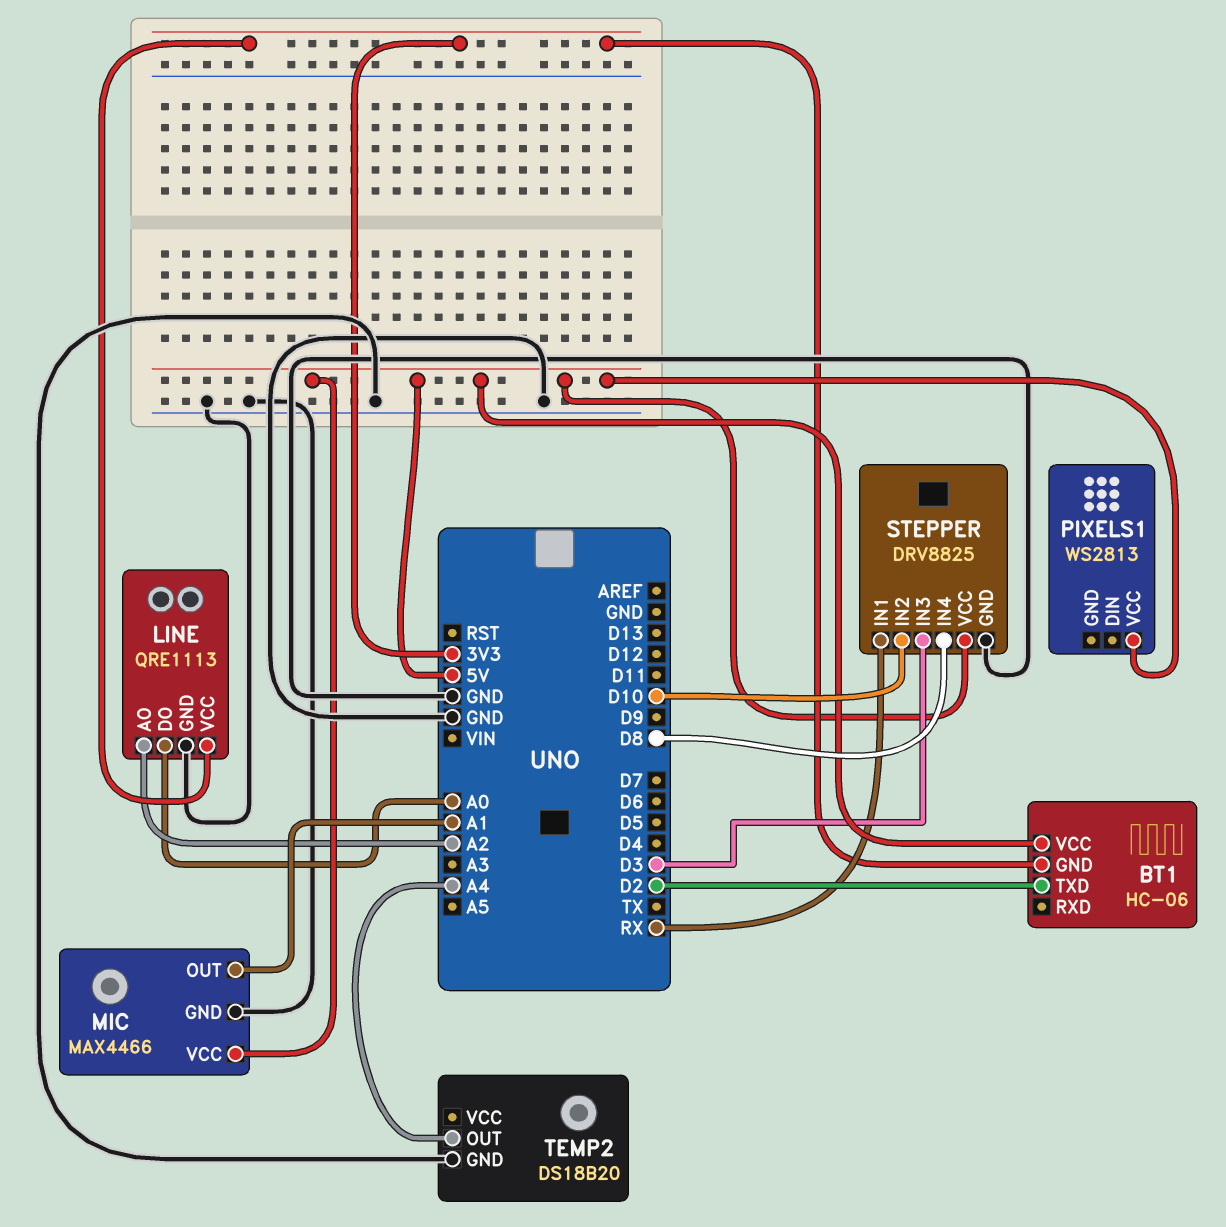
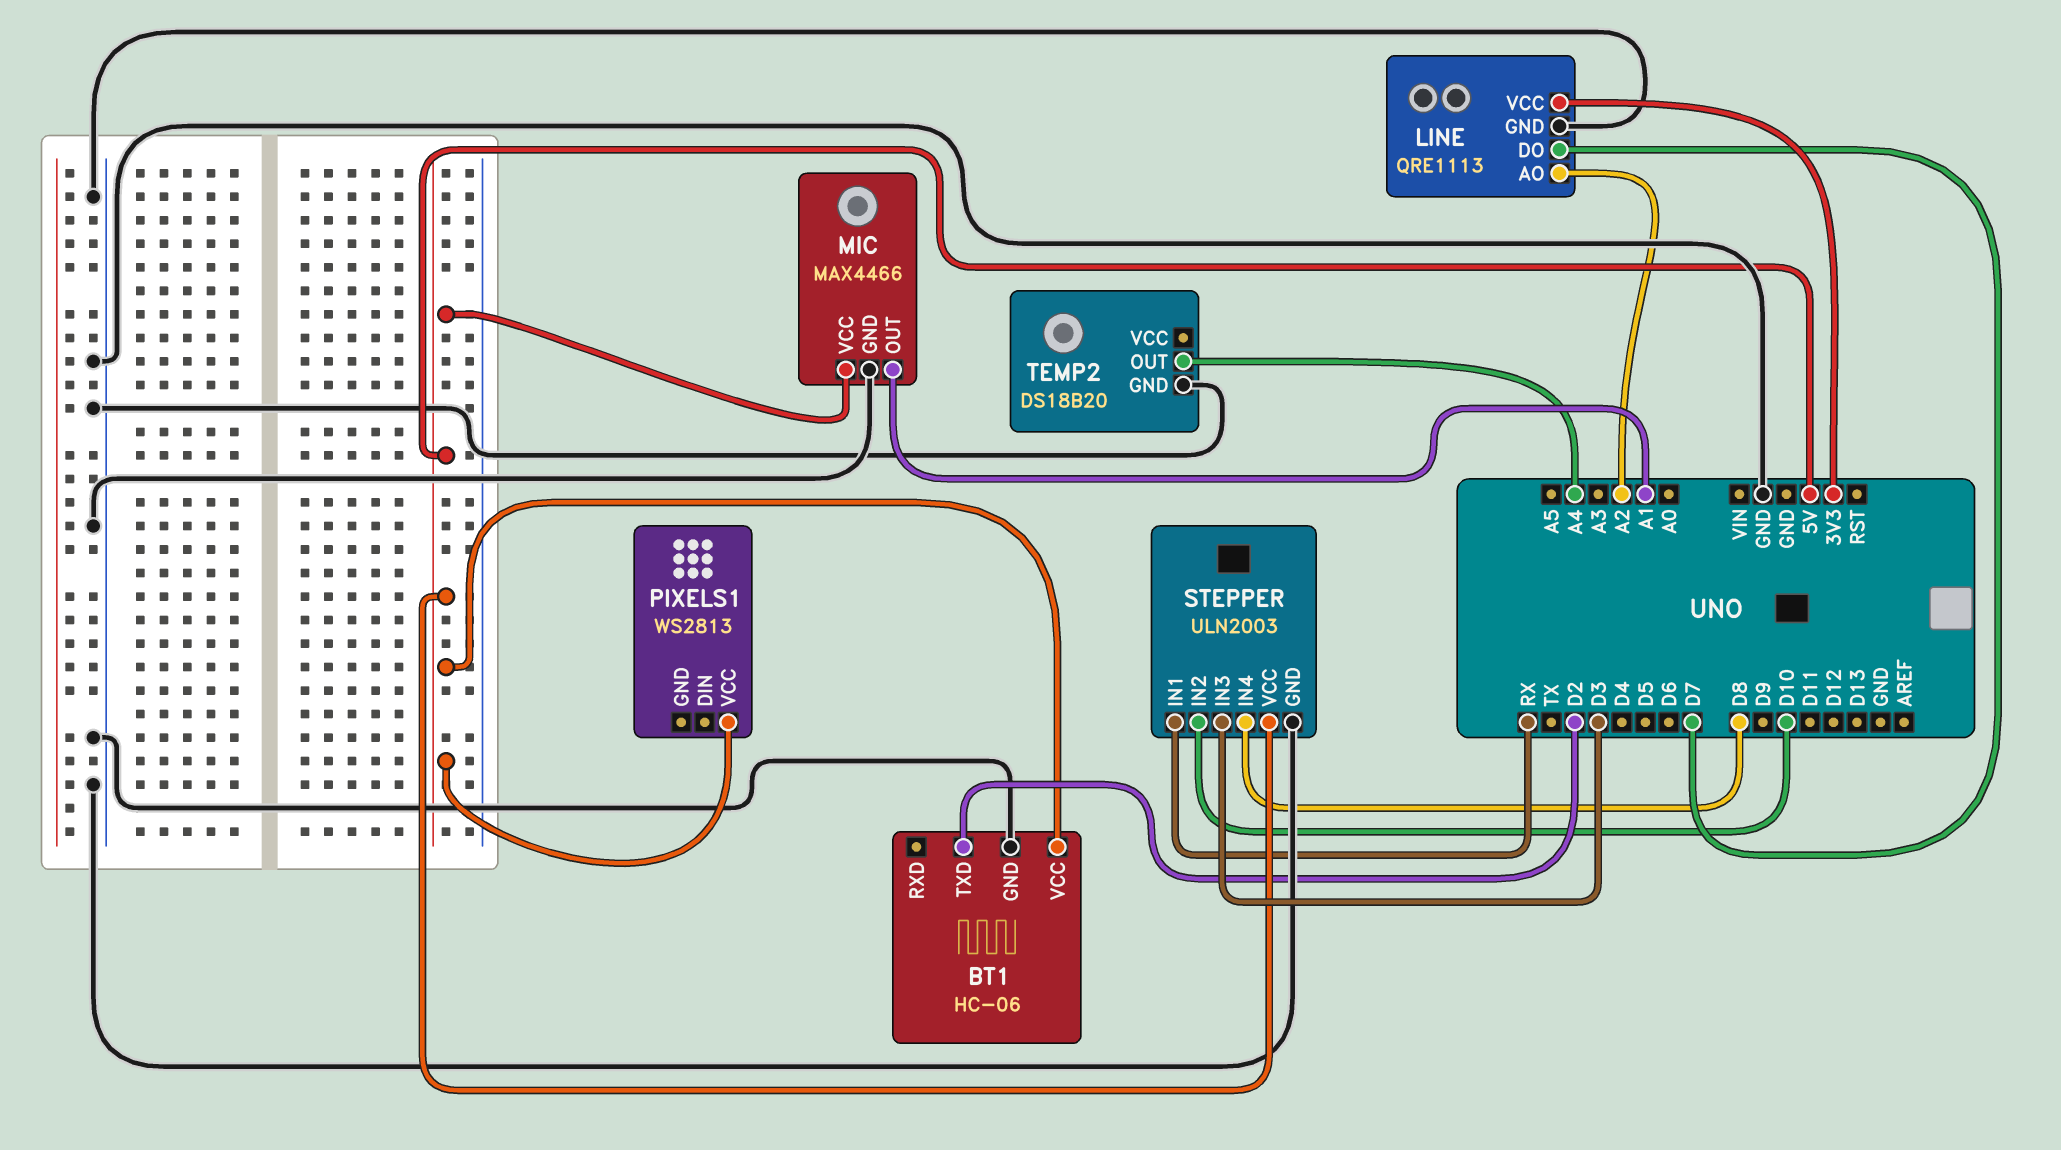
BT1 pin GND: 3V3 -> GND
LINE pin DO: A0 -> D7
STEPPER: DRV8825 -> ULN2003

